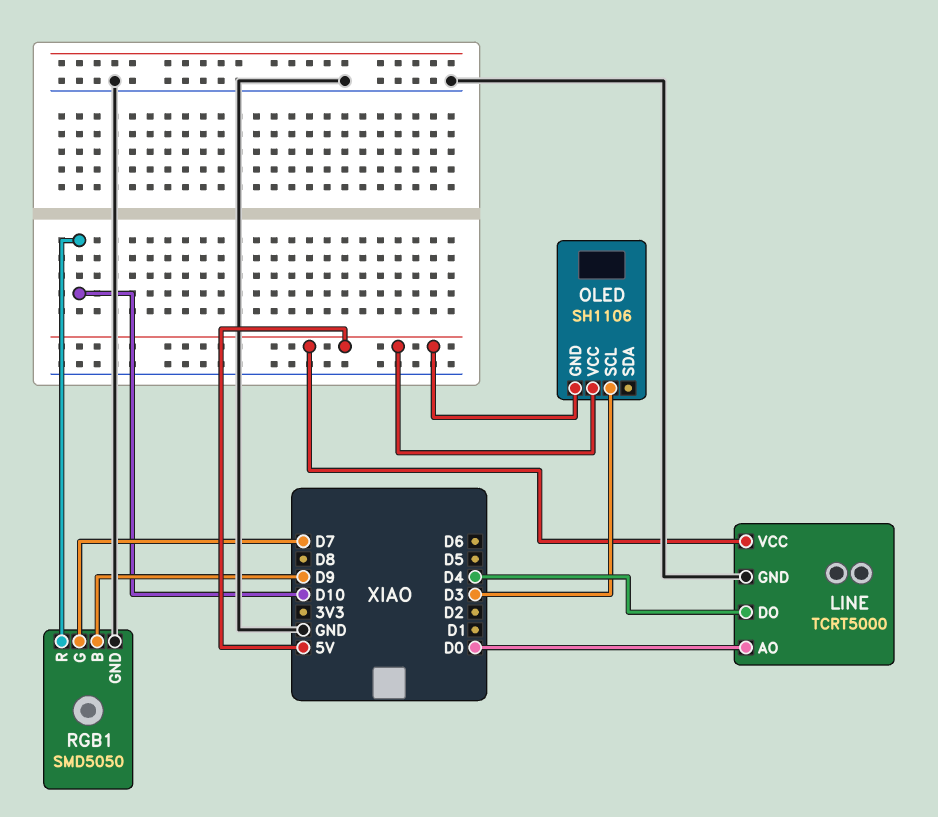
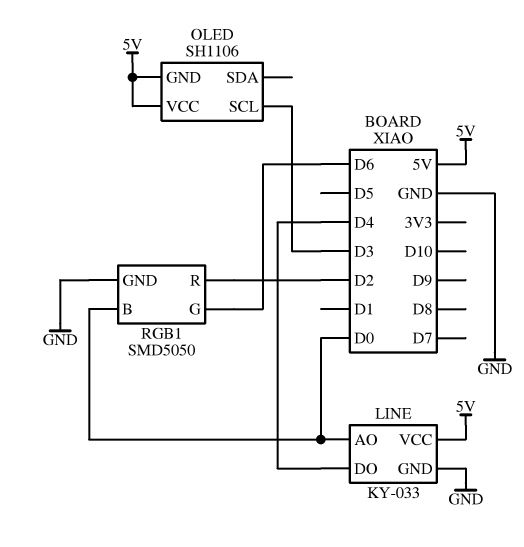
LINE: TCRT5000 -> KY-033
RGB1 pin B: D9 -> D0
RGB1 pin G: D7 -> D6
RGB1 pin R: D10 -> D2

